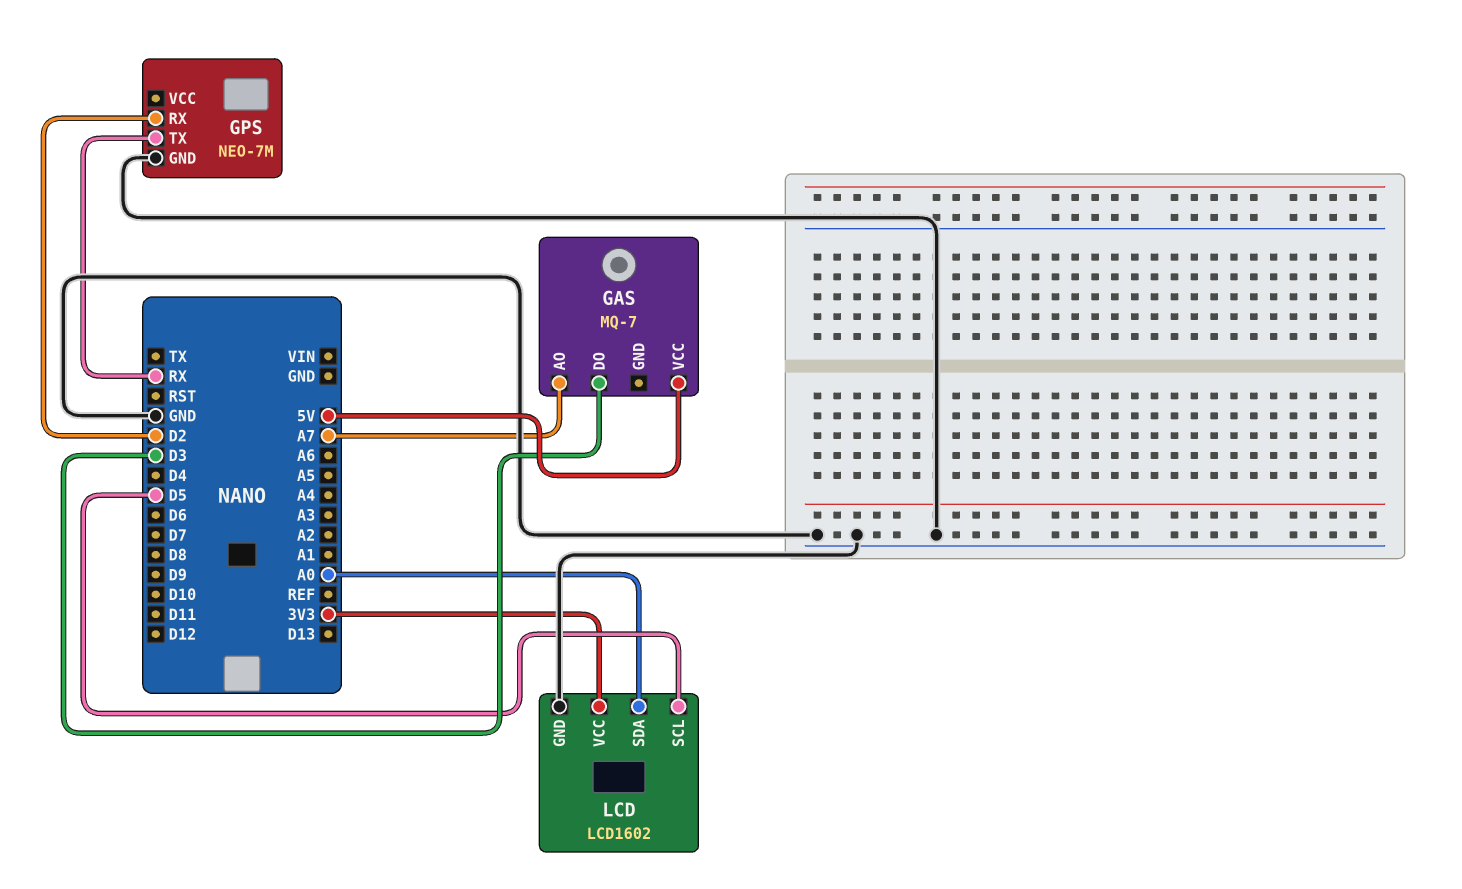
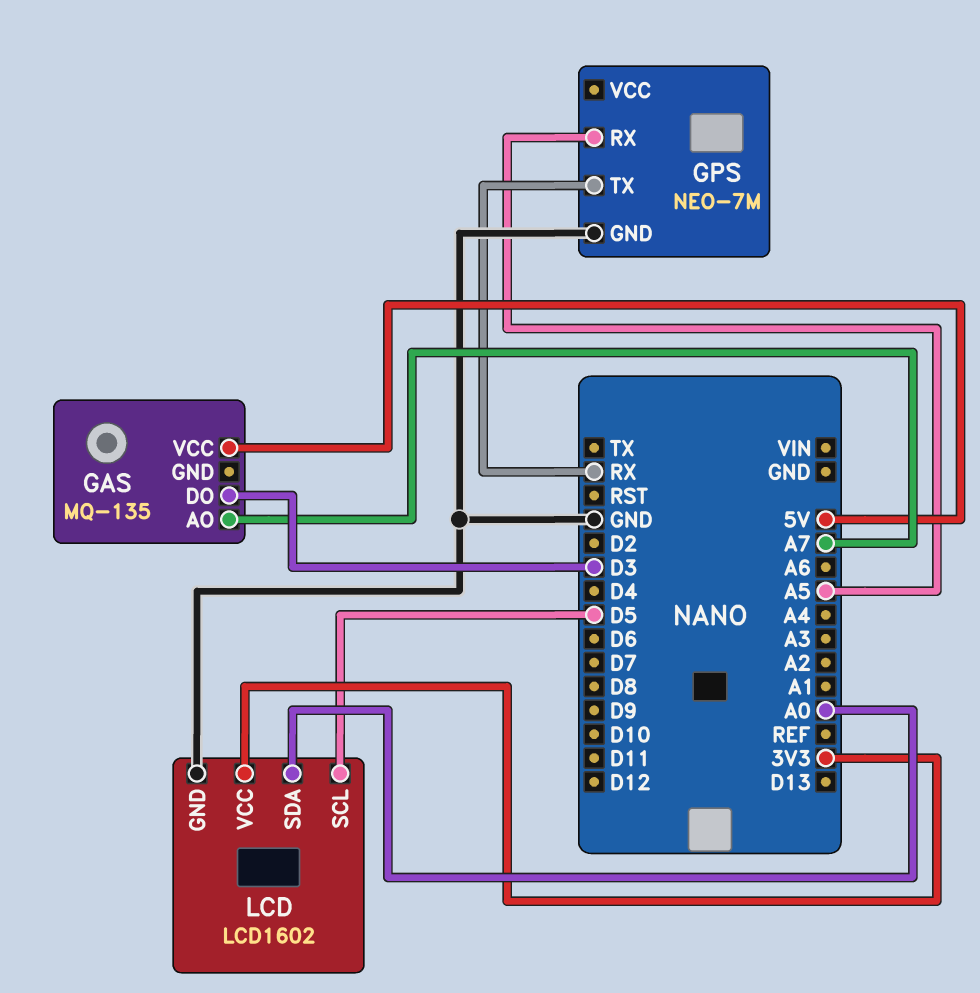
GAS: MQ-7 -> MQ-135
GPS pin RX: D2 -> A5

